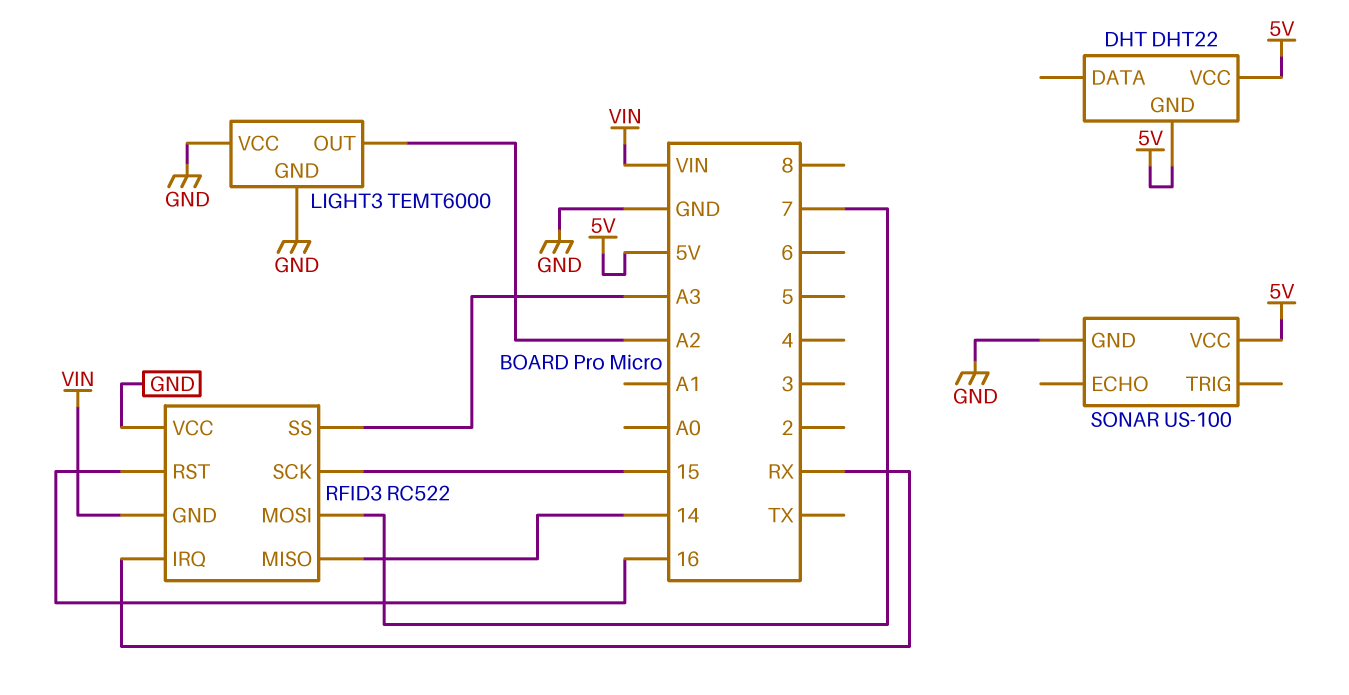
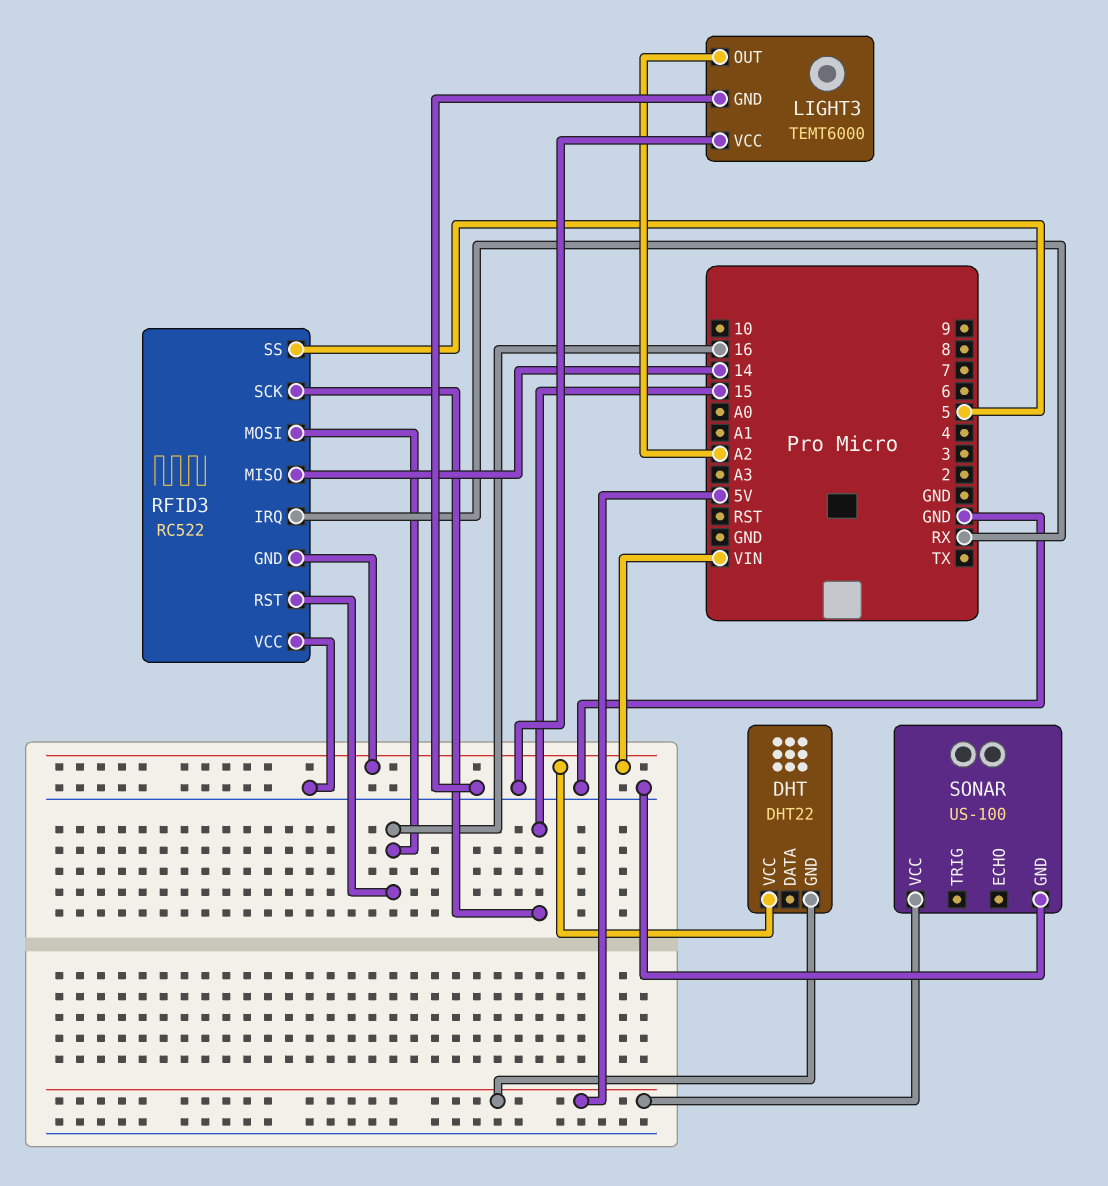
DHT pin VCC: 5V -> VIN
RFID3 pin MOSI: 7 -> 16
RFID3 pin SS: A3 -> 5

